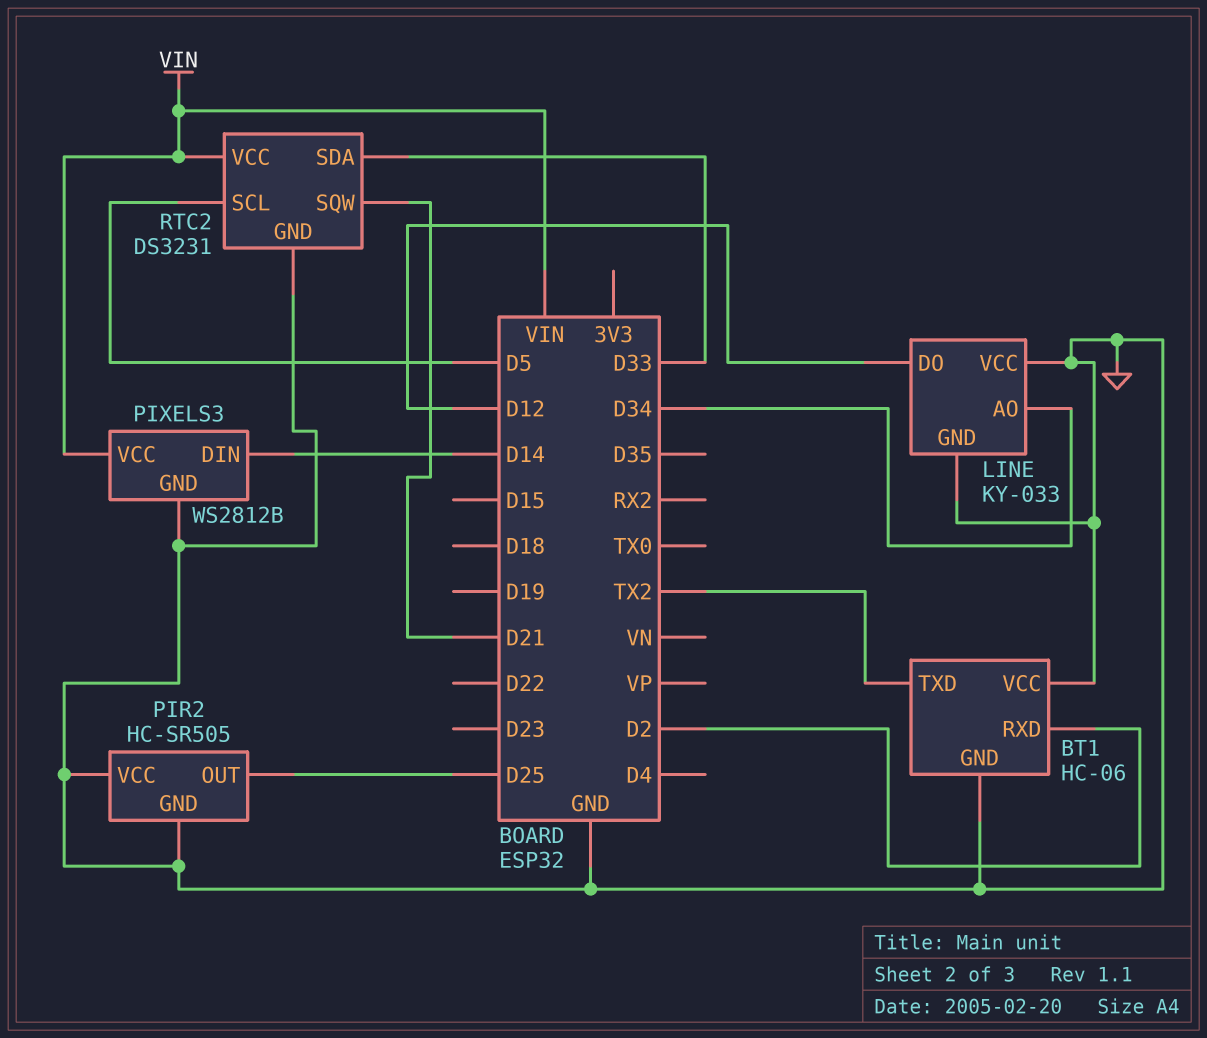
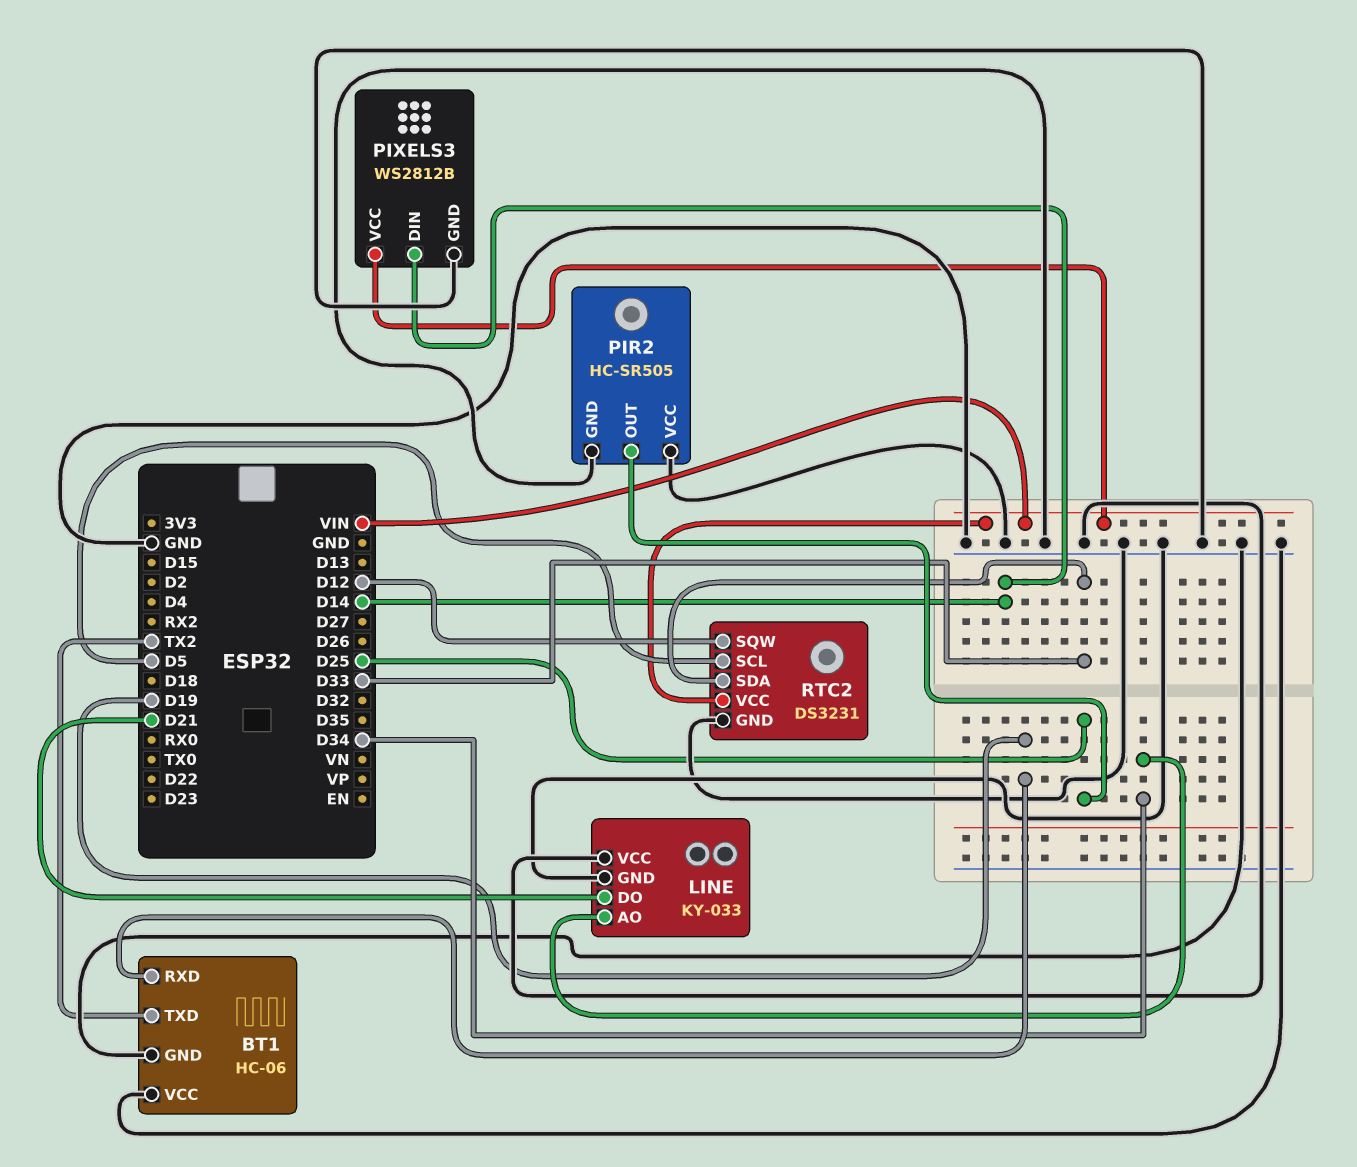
BT1 pin RXD: D2 -> D19
LINE pin DO: D12 -> D21
RTC2 pin SQW: D21 -> D12

